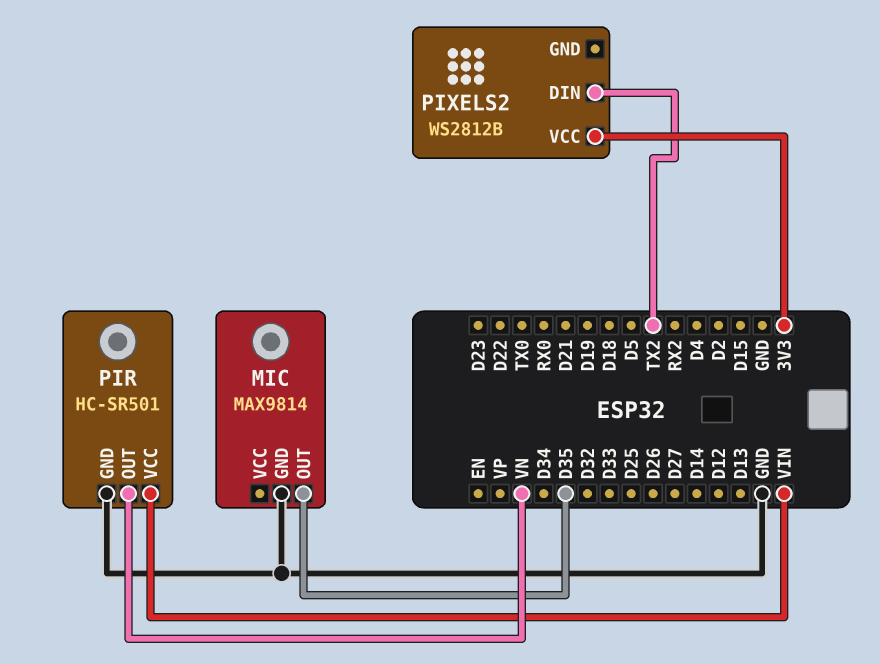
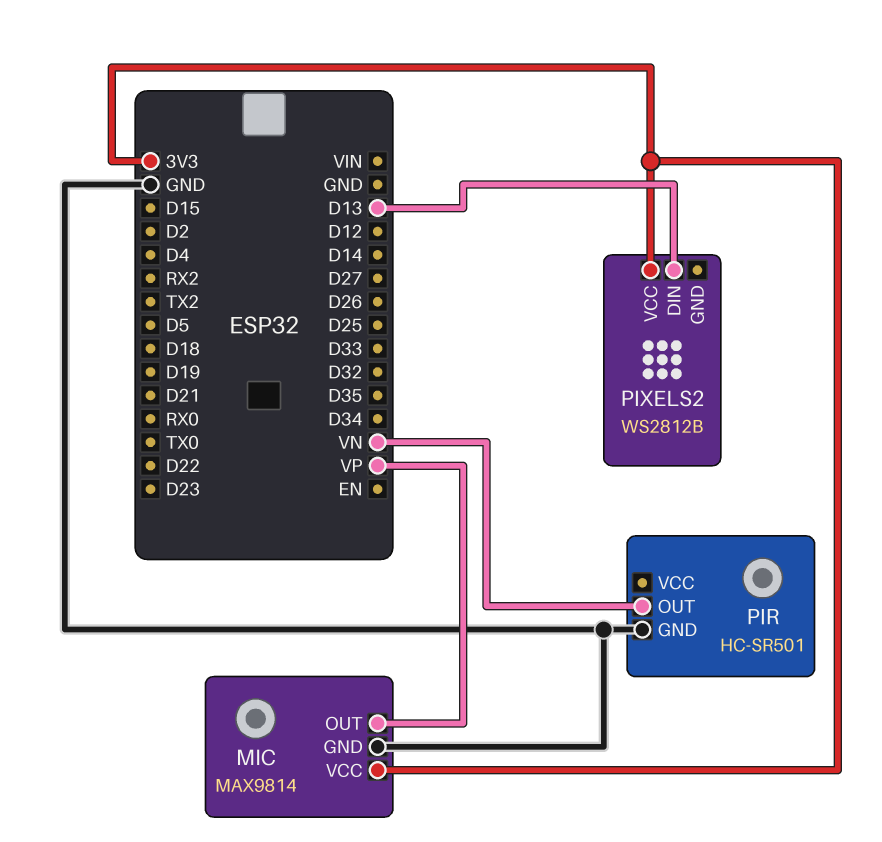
MIC pin OUT: D35 -> VP
MIC pin VCC: none -> 3V3
PIR pin VCC: VIN -> none
PIXELS2 pin DIN: TX2 -> D13

